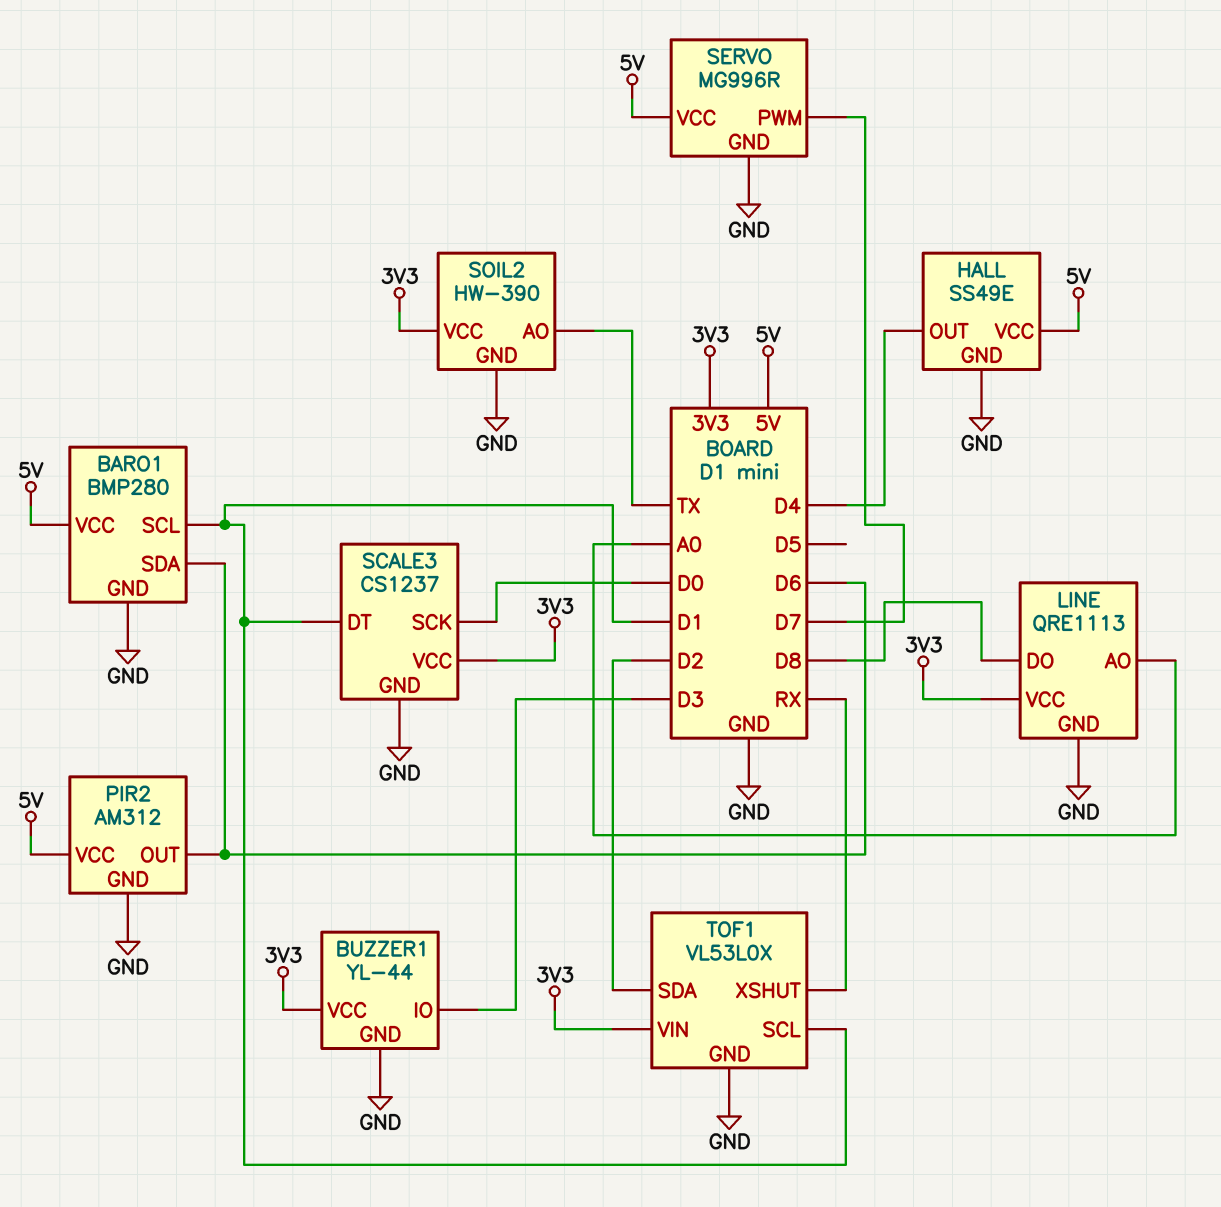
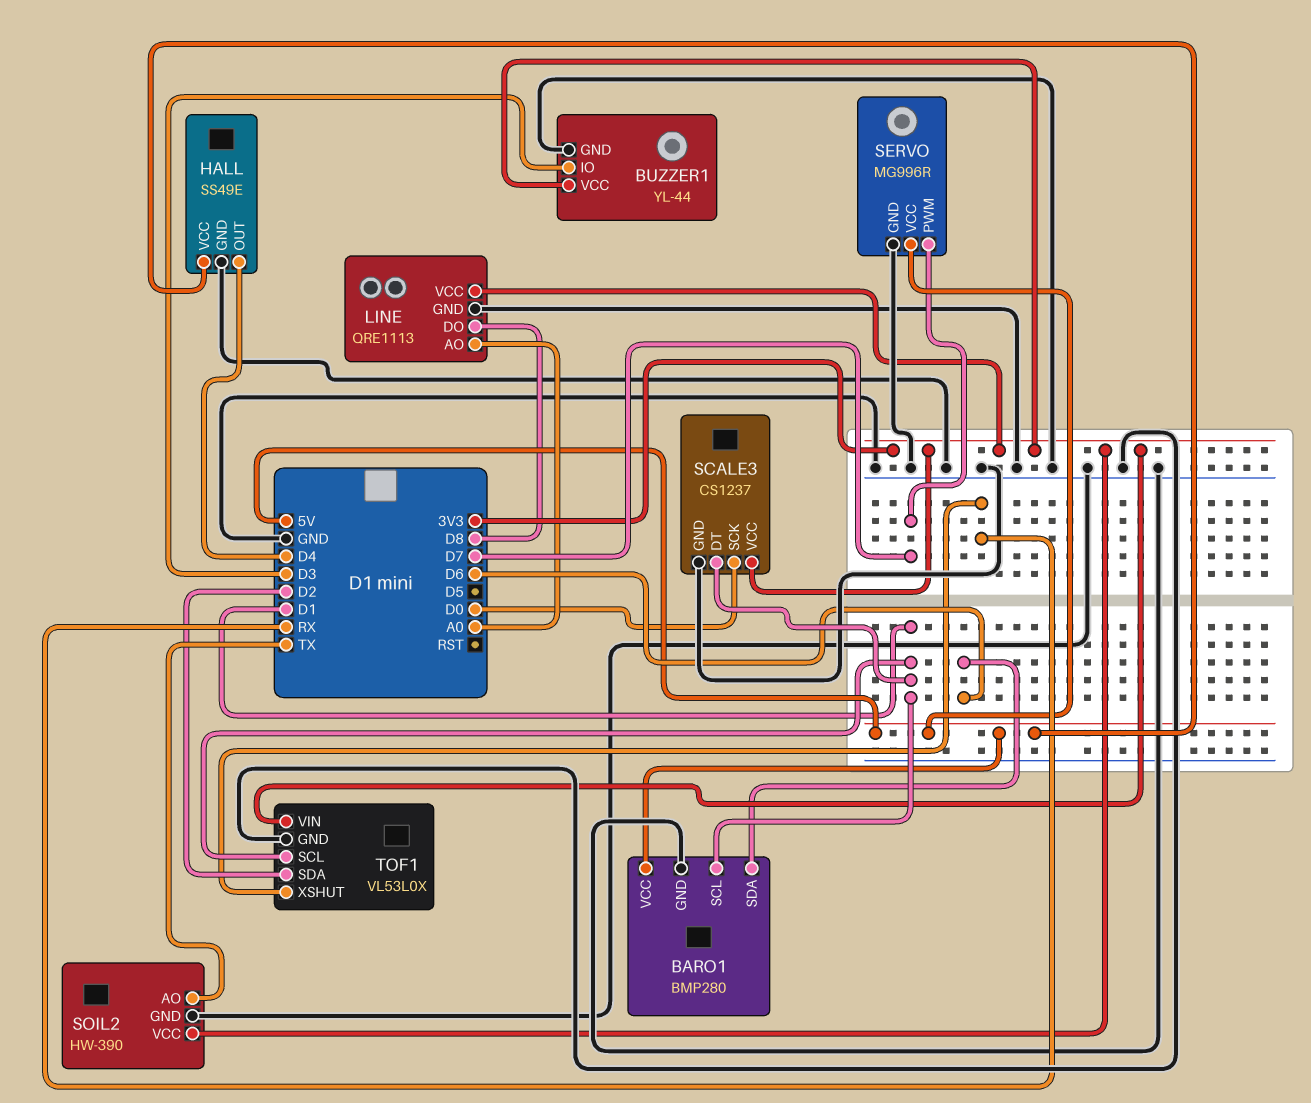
PIR2: AM312 -> none
PIR2 pin GND: GND -> none
PIR2 pin OUT: D6 -> none
PIR2 pin VCC: 5V -> none

